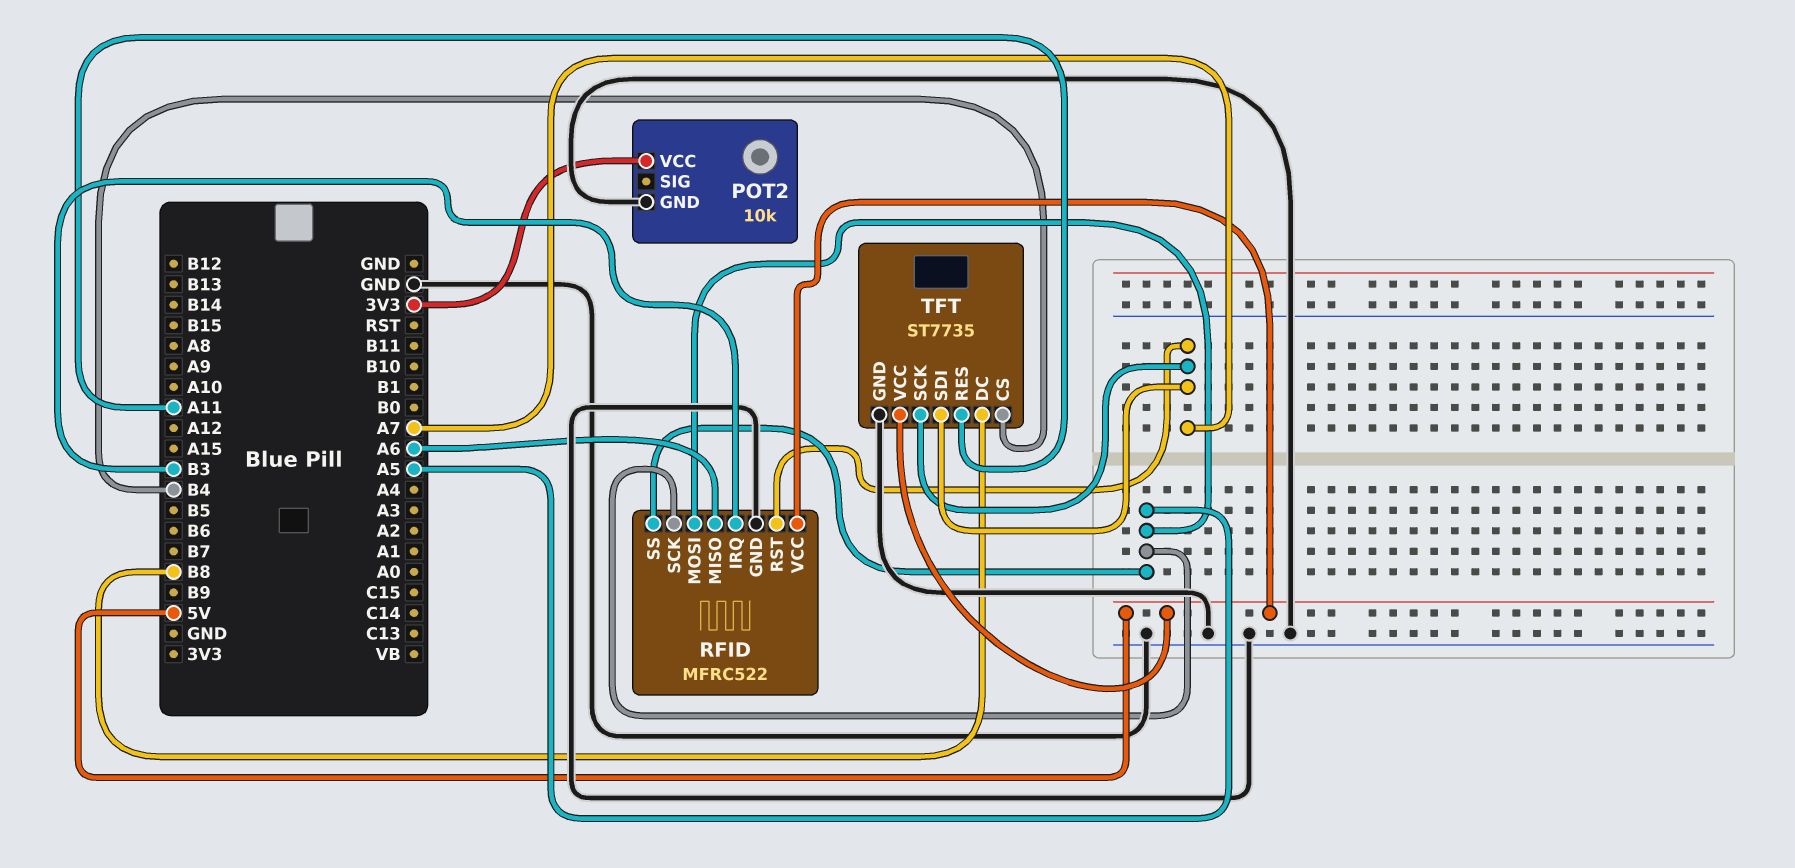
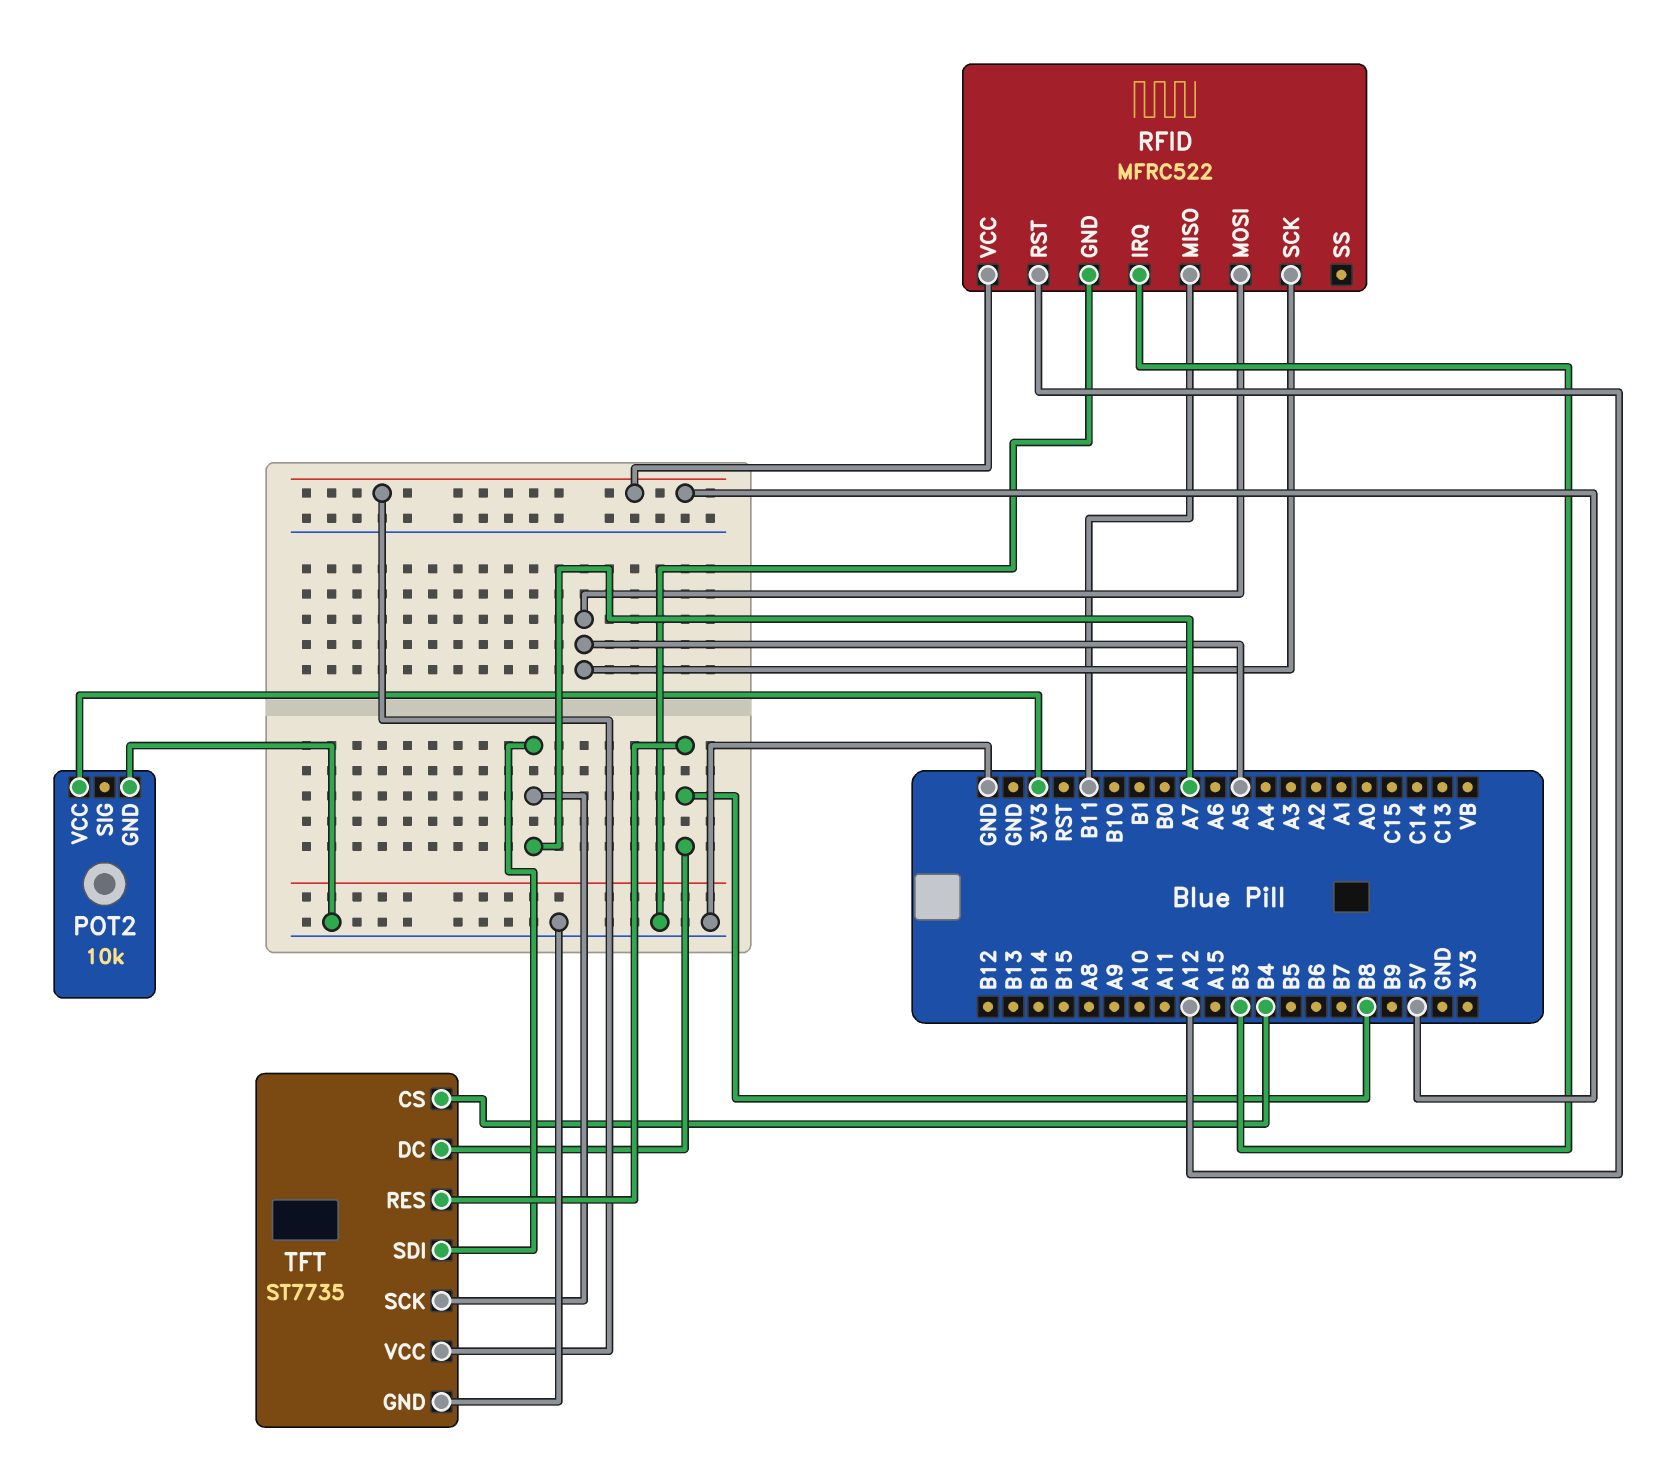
RFID pin MISO: A6 -> B11
RFID pin RST: A7 -> A12
RFID pin SS: A5 -> none
TFT pin RES: A11 -> B8

